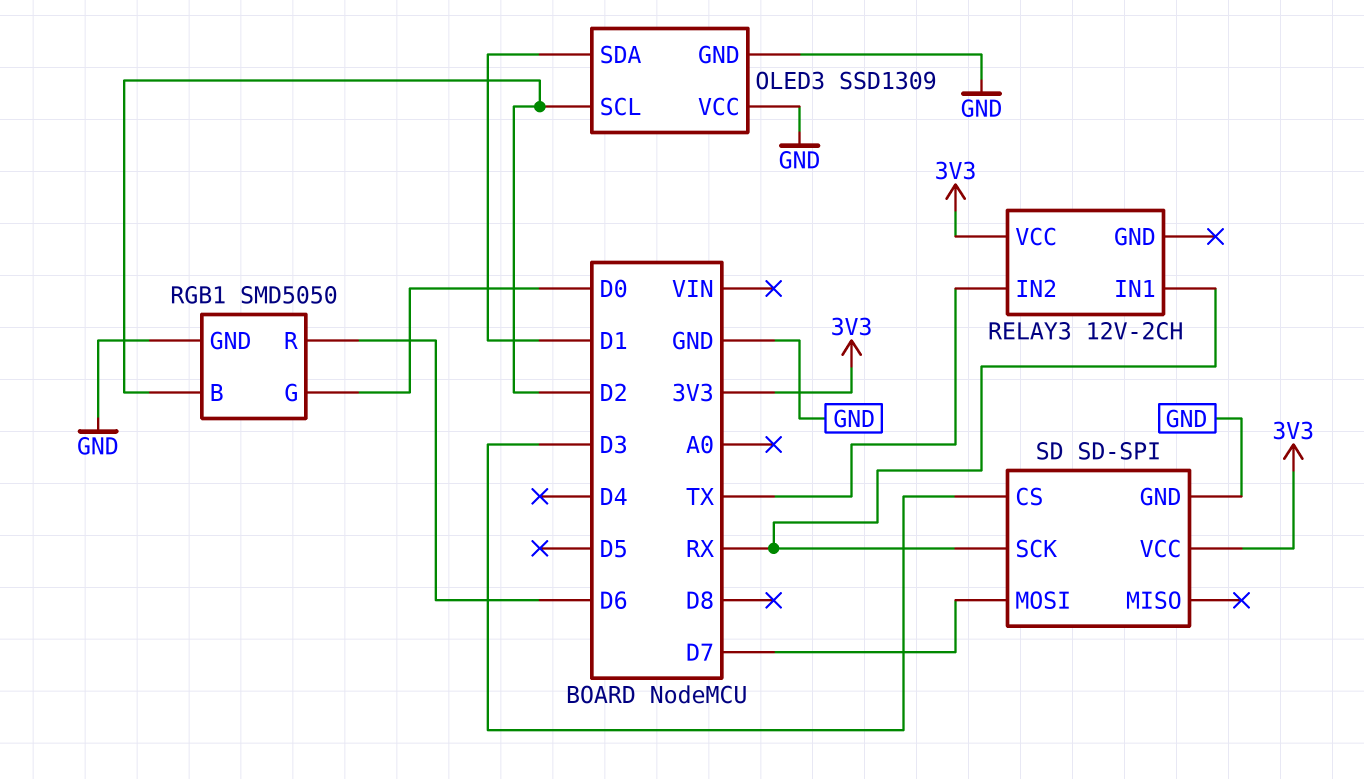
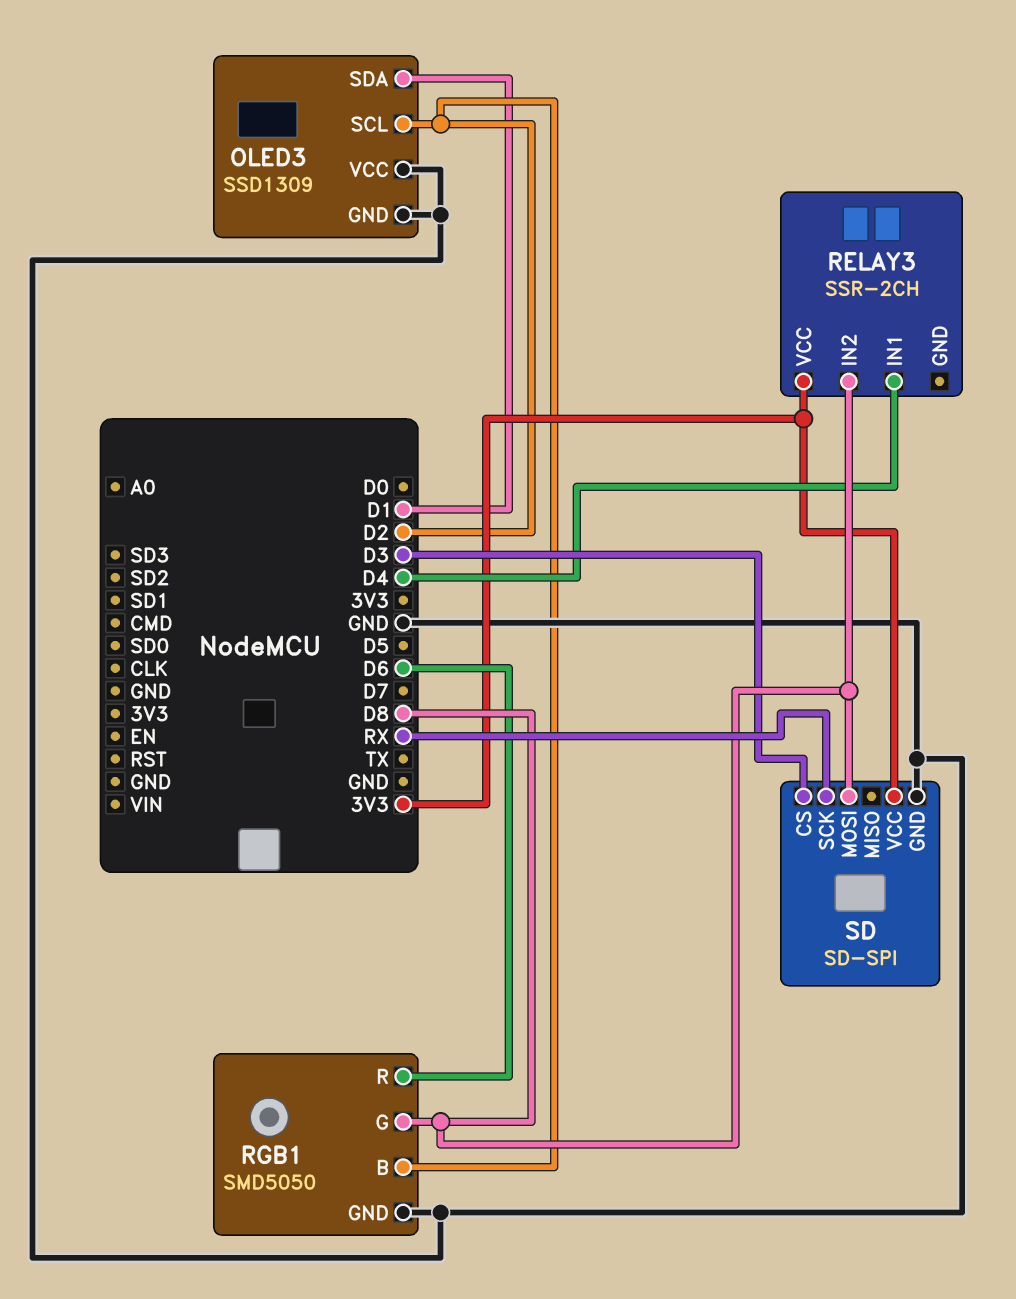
RELAY3: 12V-2CH -> SSR-2CH
RELAY3 pin IN1: RX -> D4
RELAY3 pin IN2: TX -> D8
RGB1 pin G: D0 -> D8
SD pin MOSI: D7 -> D8

